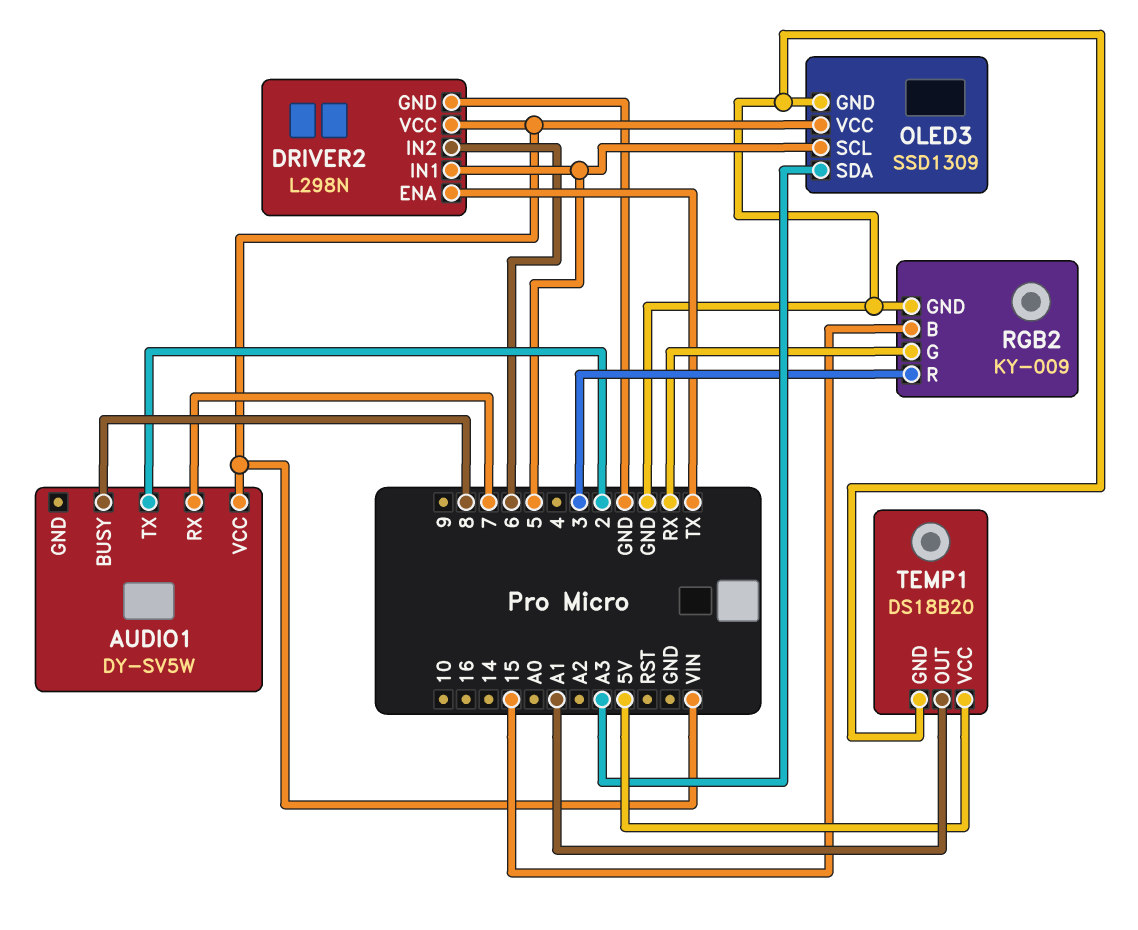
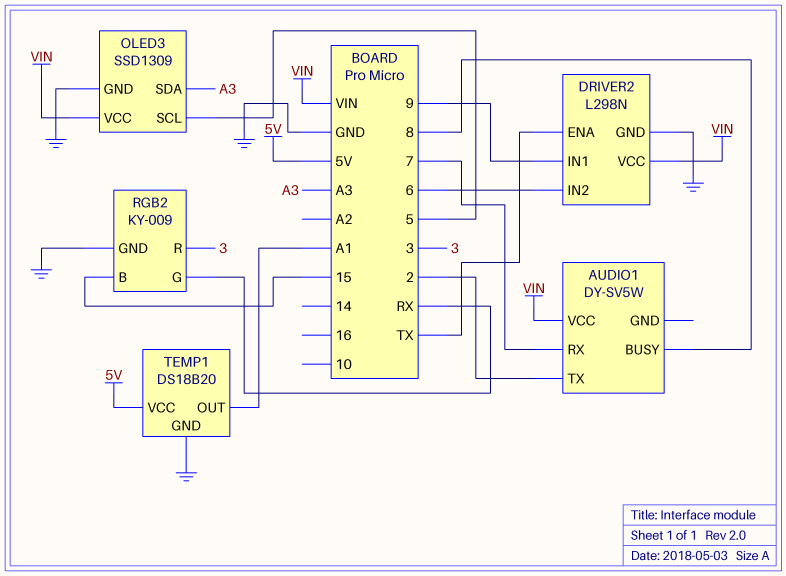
DRIVER2 pin IN1: 5 -> 9

